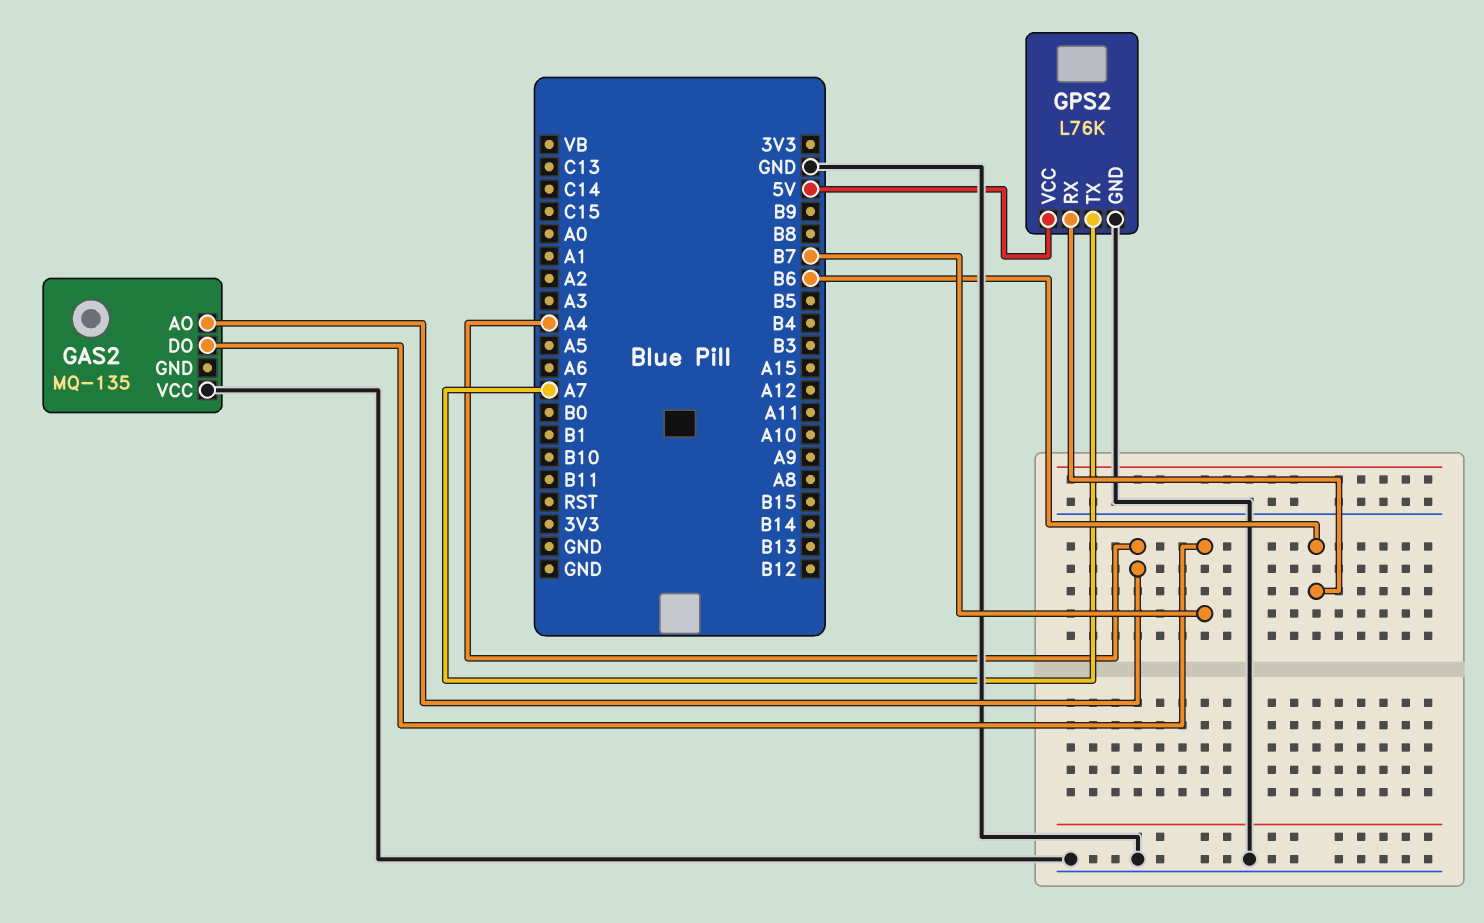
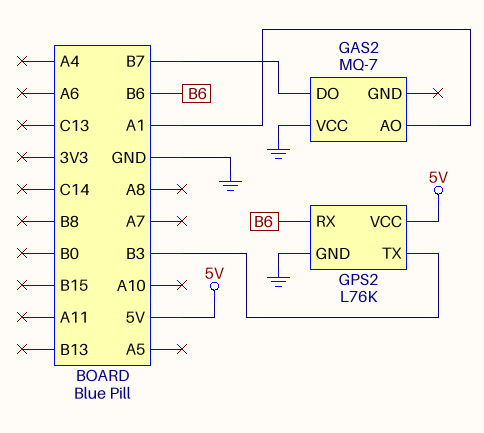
GAS2: MQ-135 -> MQ-7
GAS2 pin AO: A4 -> A1
GPS2 pin TX: A7 -> B3

